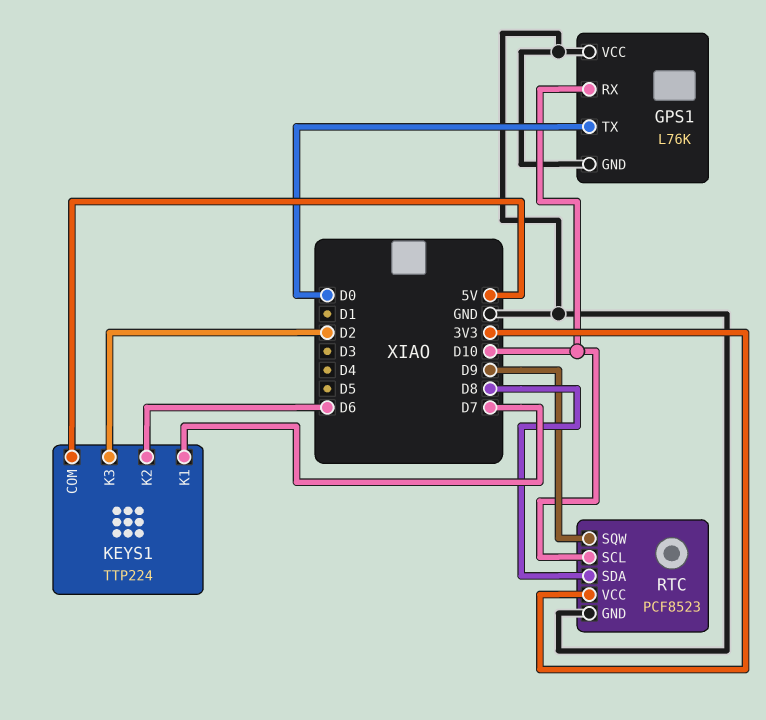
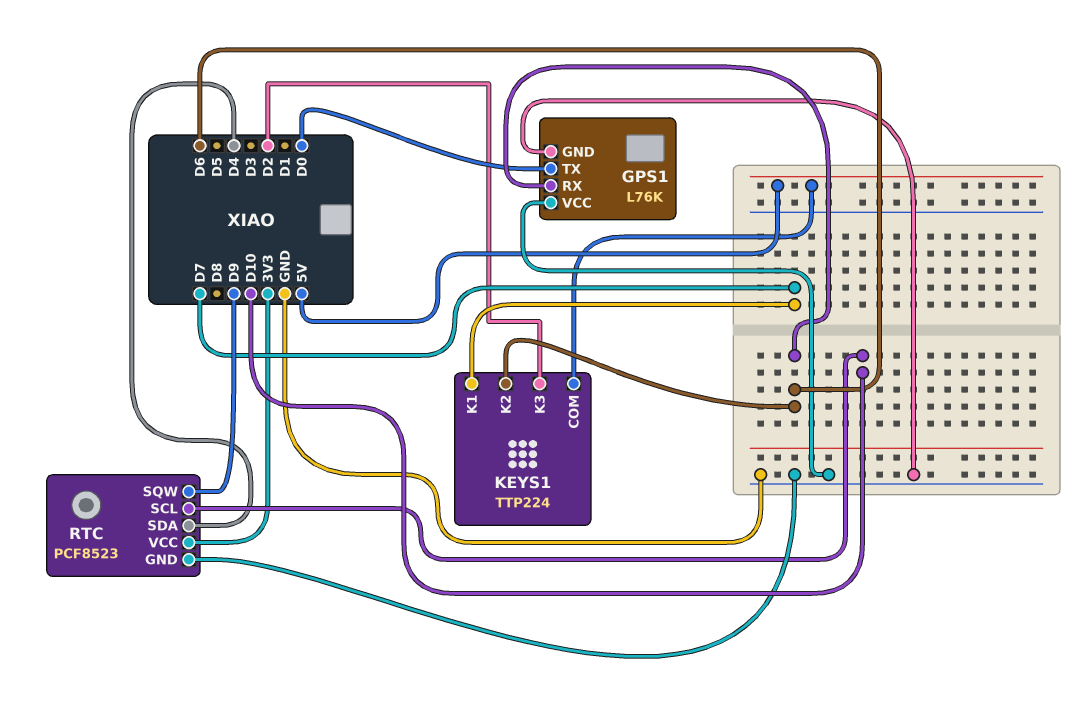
GPS1 pin RX: D10 -> D6
RTC pin SDA: D8 -> D4

